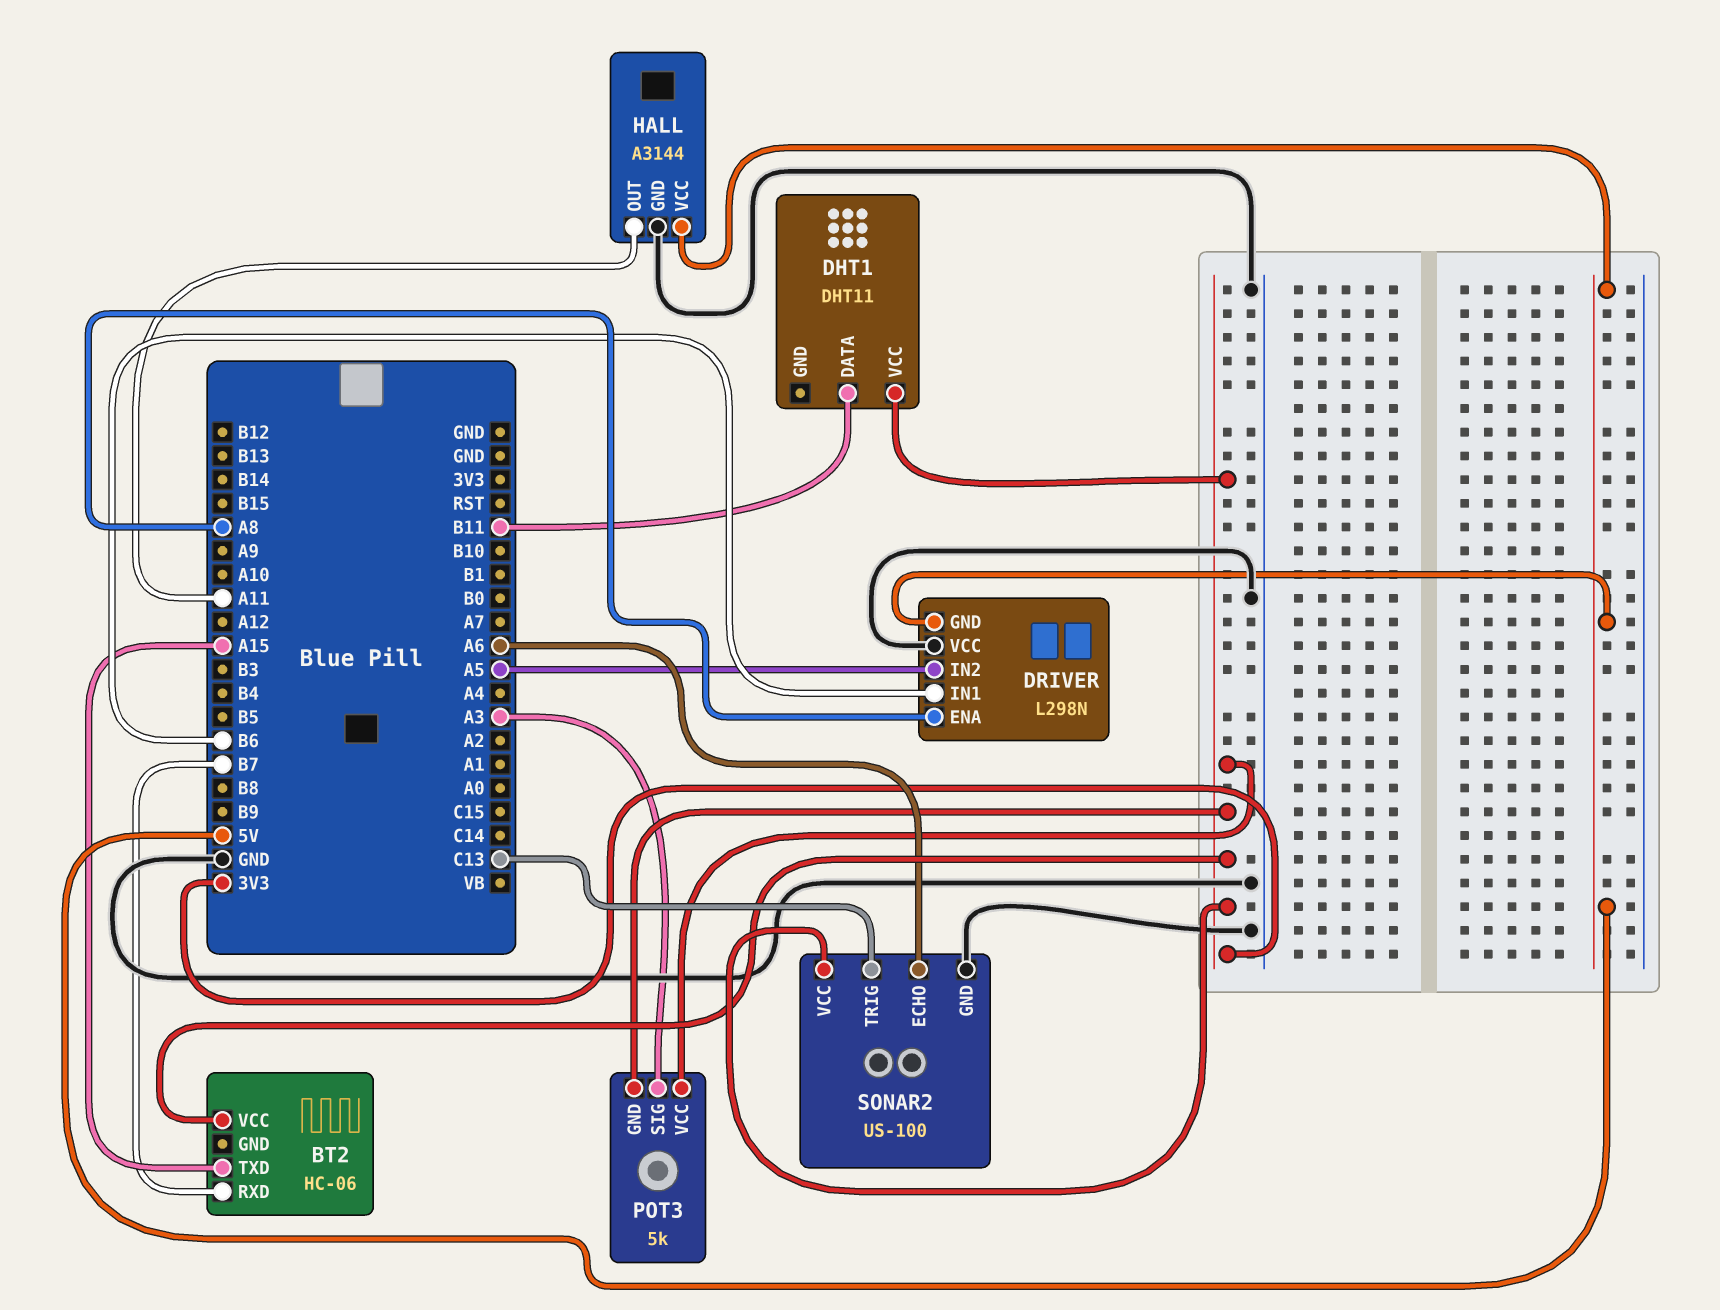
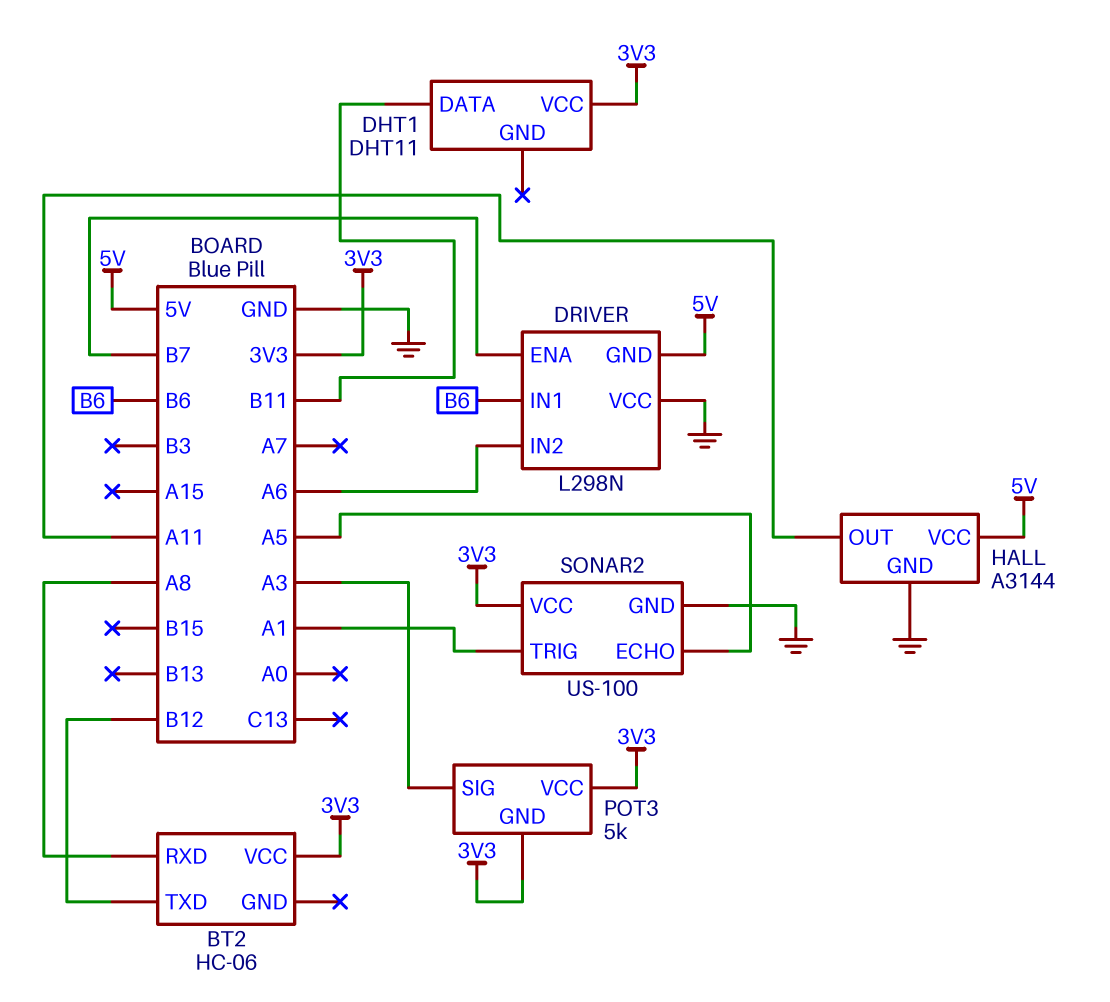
BT2 pin RXD: B7 -> A8
BT2 pin TXD: A15 -> B12
DRIVER pin ENA: A8 -> B7
DRIVER pin IN2: A5 -> A6
SONAR2 pin ECHO: A6 -> A5
SONAR2 pin TRIG: C13 -> A1

